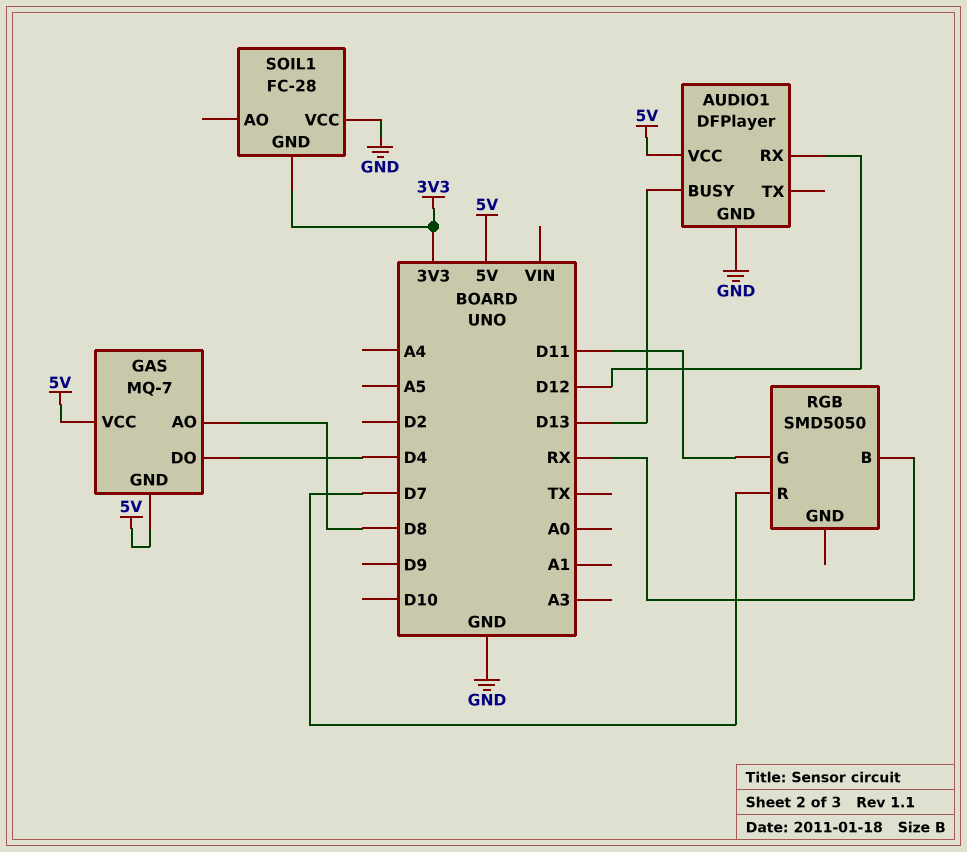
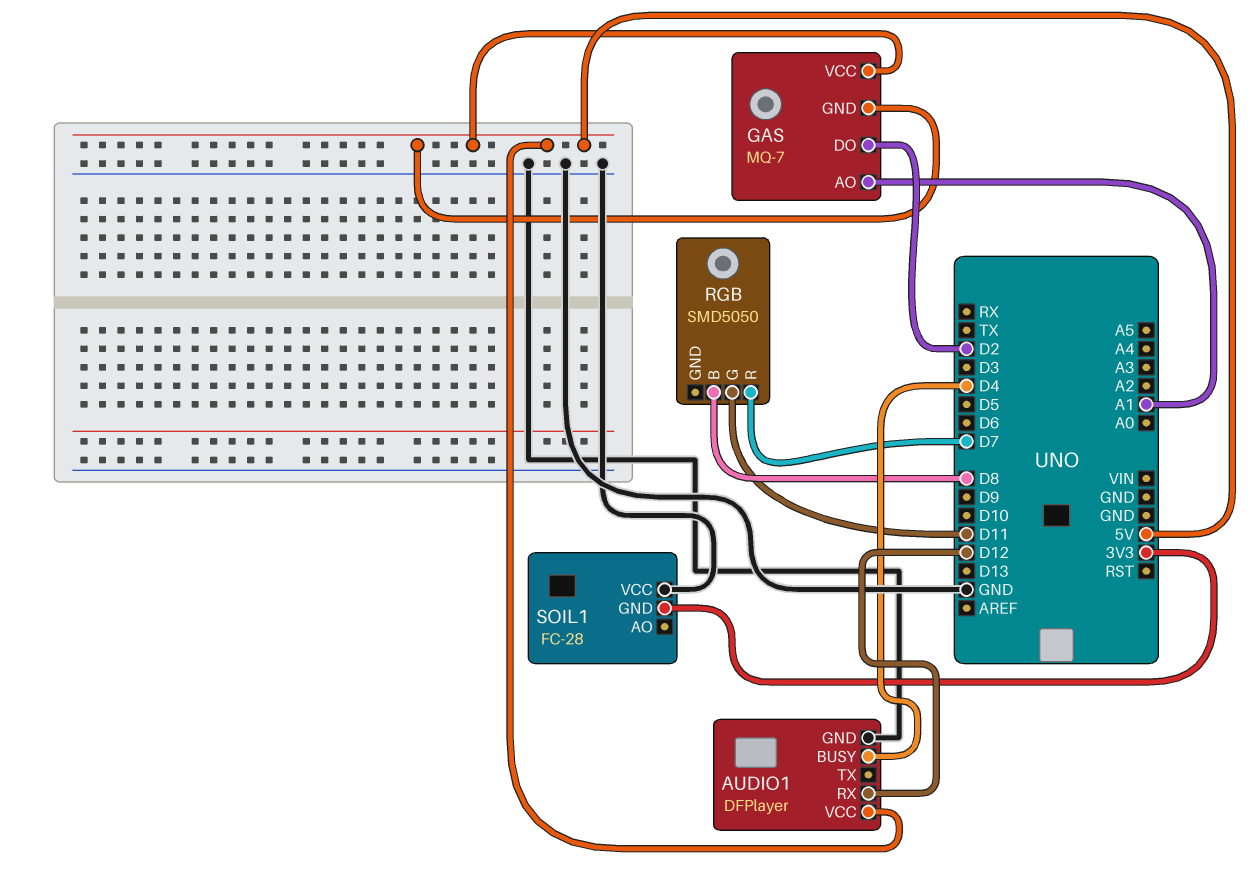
AUDIO1 pin BUSY: D13 -> D4
GAS pin AO: D8 -> A1
GAS pin DO: D4 -> D2
RGB pin B: RX -> D8

